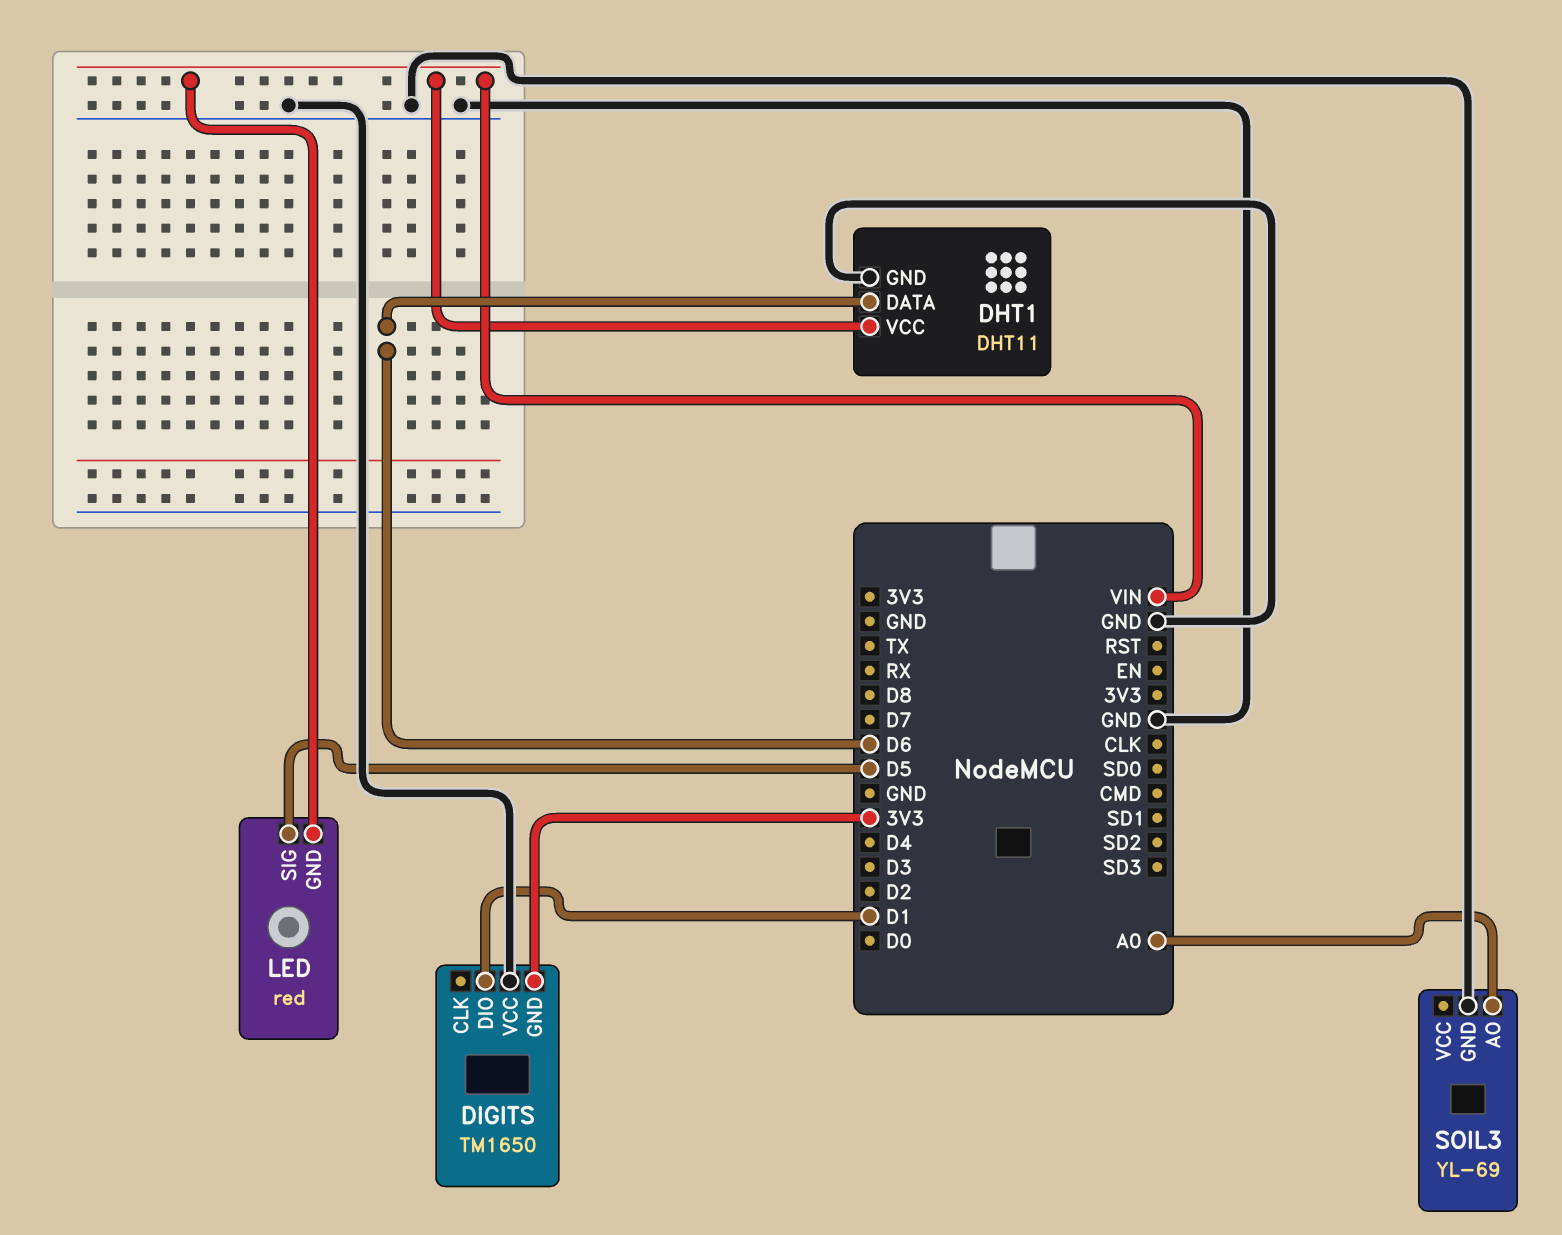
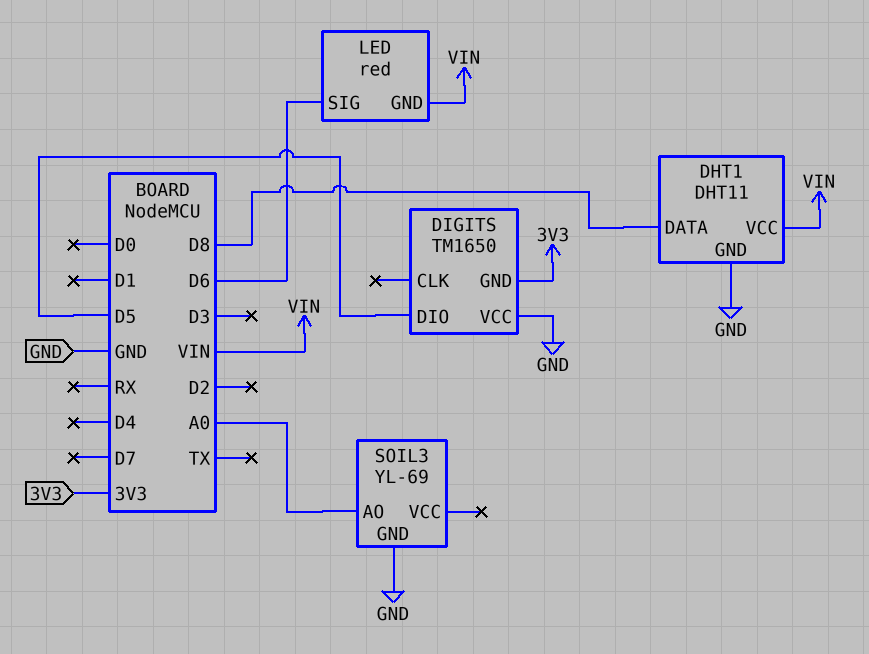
DHT1 pin DATA: D6 -> D8
DIGITS pin DIO: D1 -> D5
LED pin SIG: D5 -> D6

